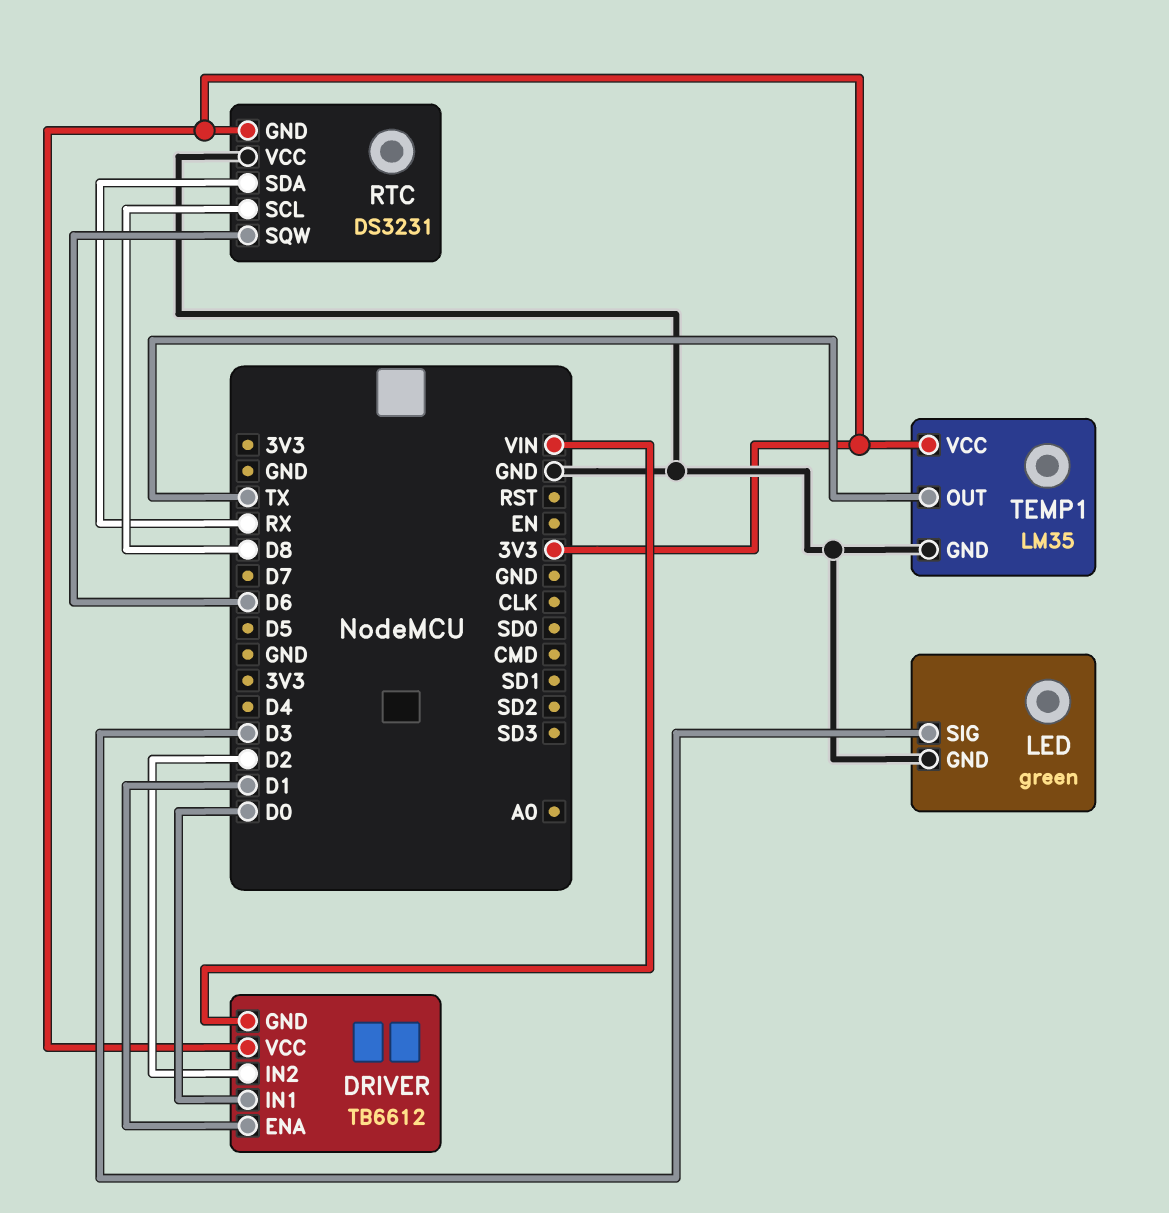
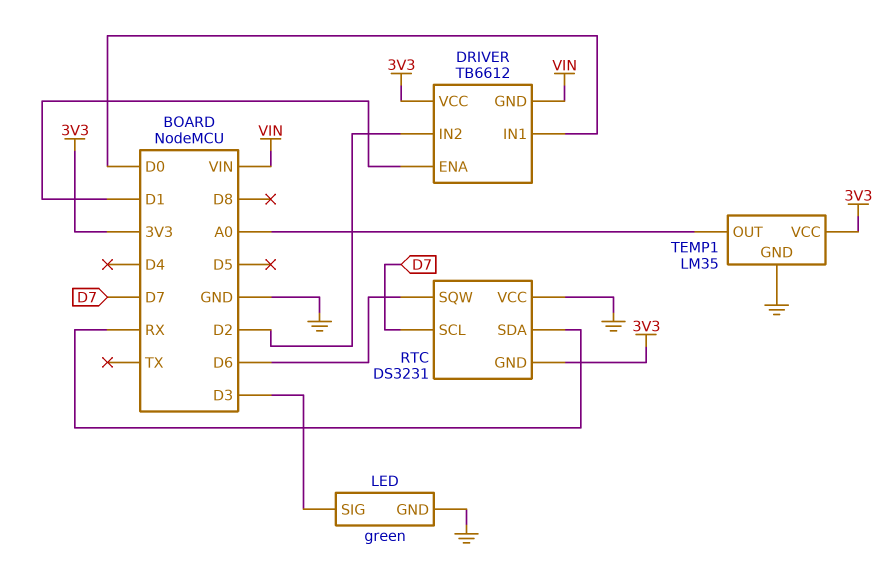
RTC pin SCL: D8 -> D7
TEMP1 pin OUT: TX -> A0

